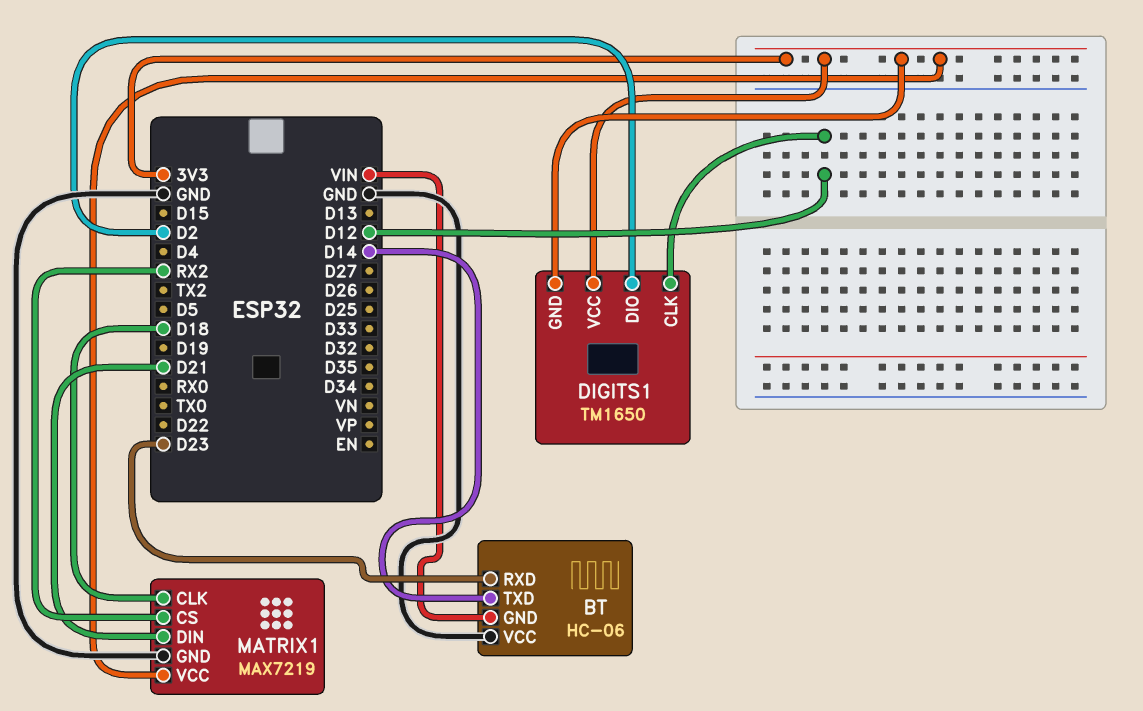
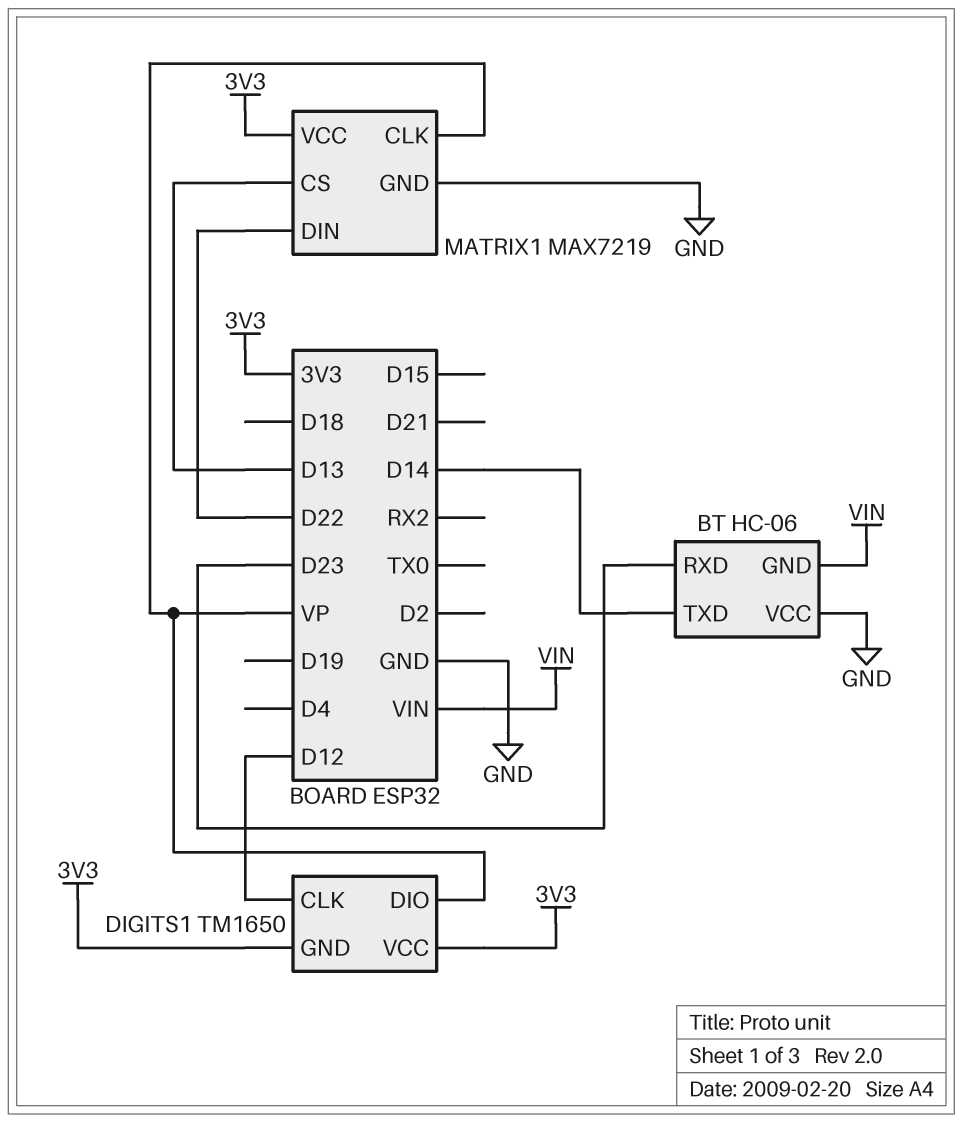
DIGITS1 pin DIO: D2 -> VP
MATRIX1 pin CLK: D18 -> VP
MATRIX1 pin CS: RX2 -> D13
MATRIX1 pin DIN: D21 -> D22

